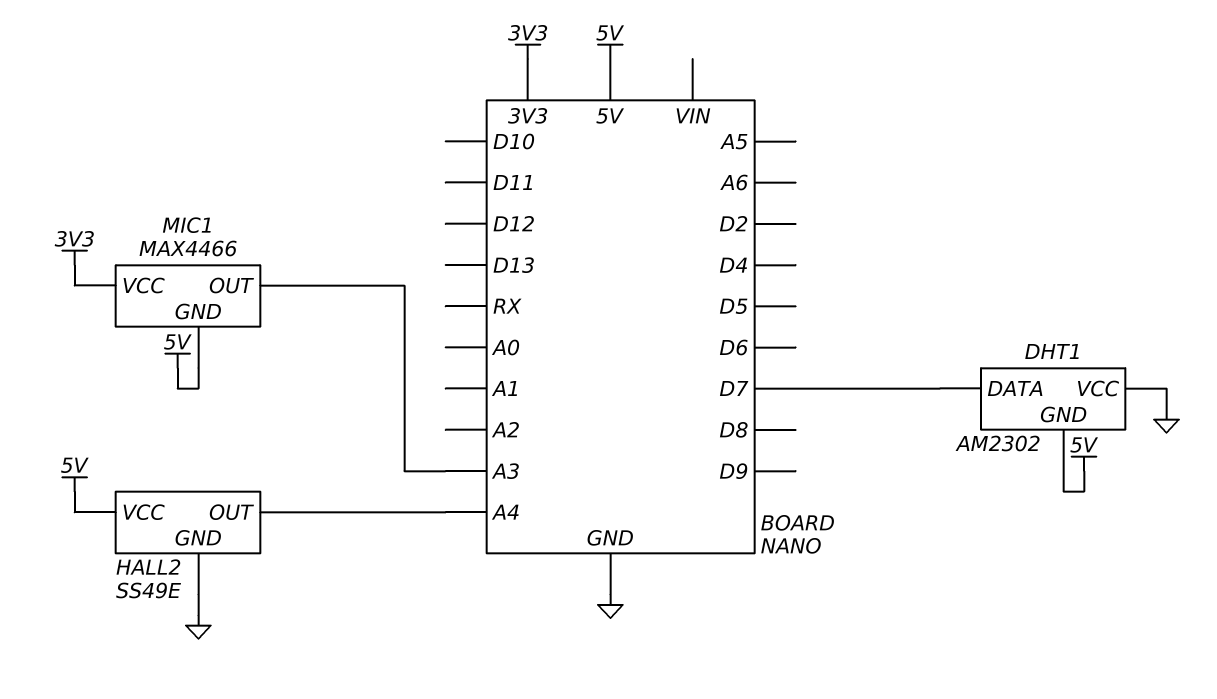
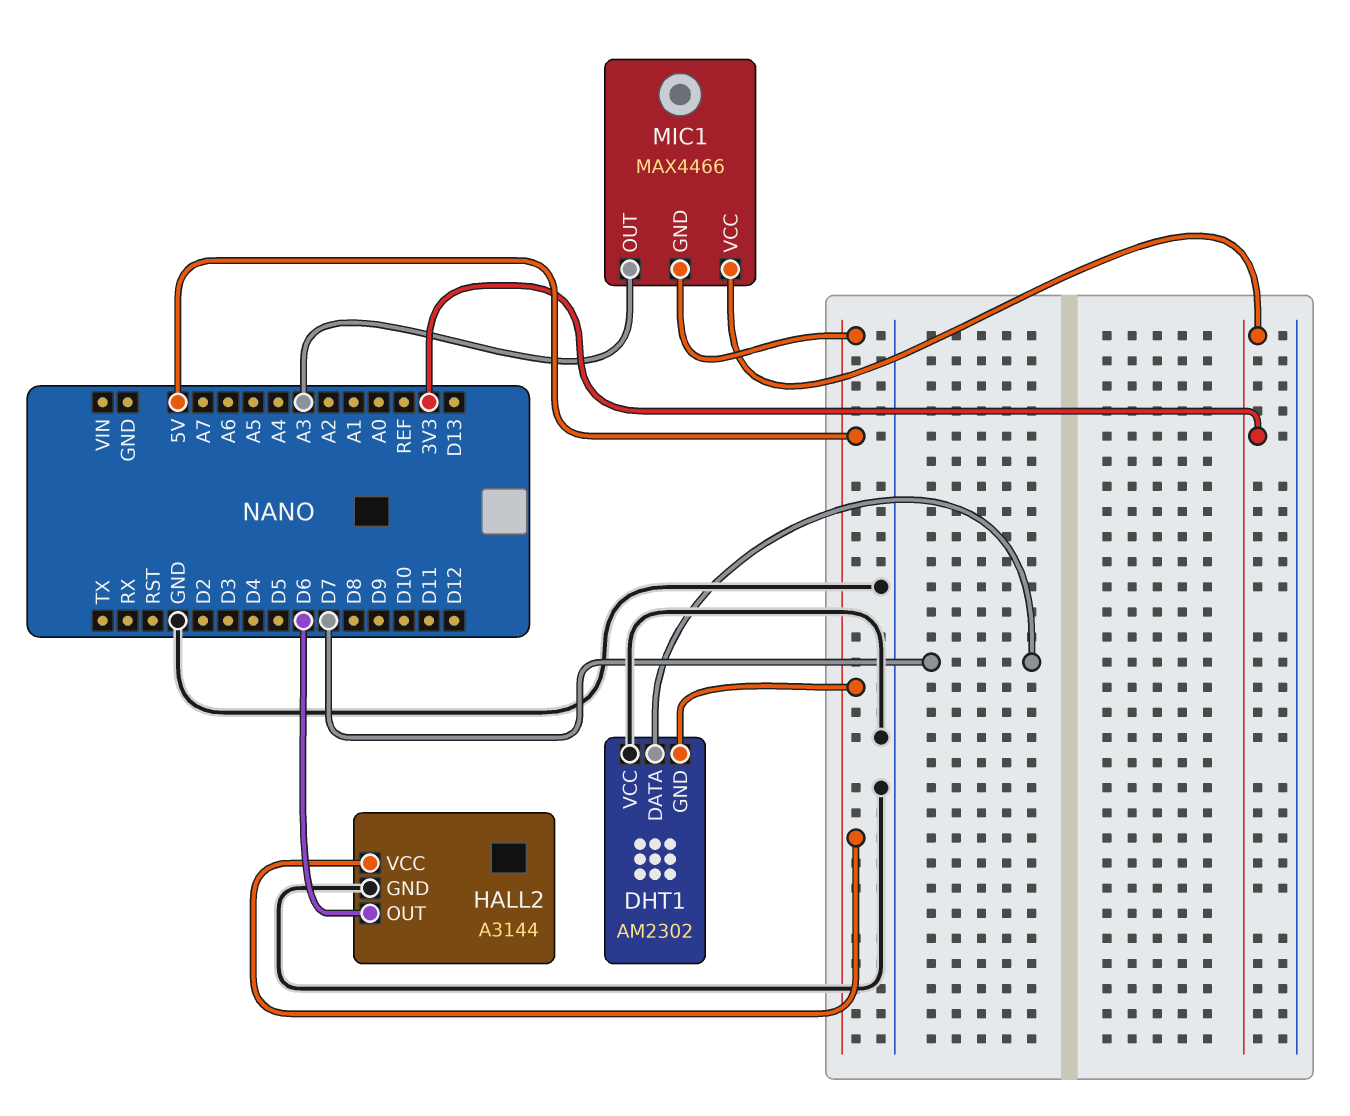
HALL2: SS49E -> A3144
HALL2 pin OUT: A4 -> D6

